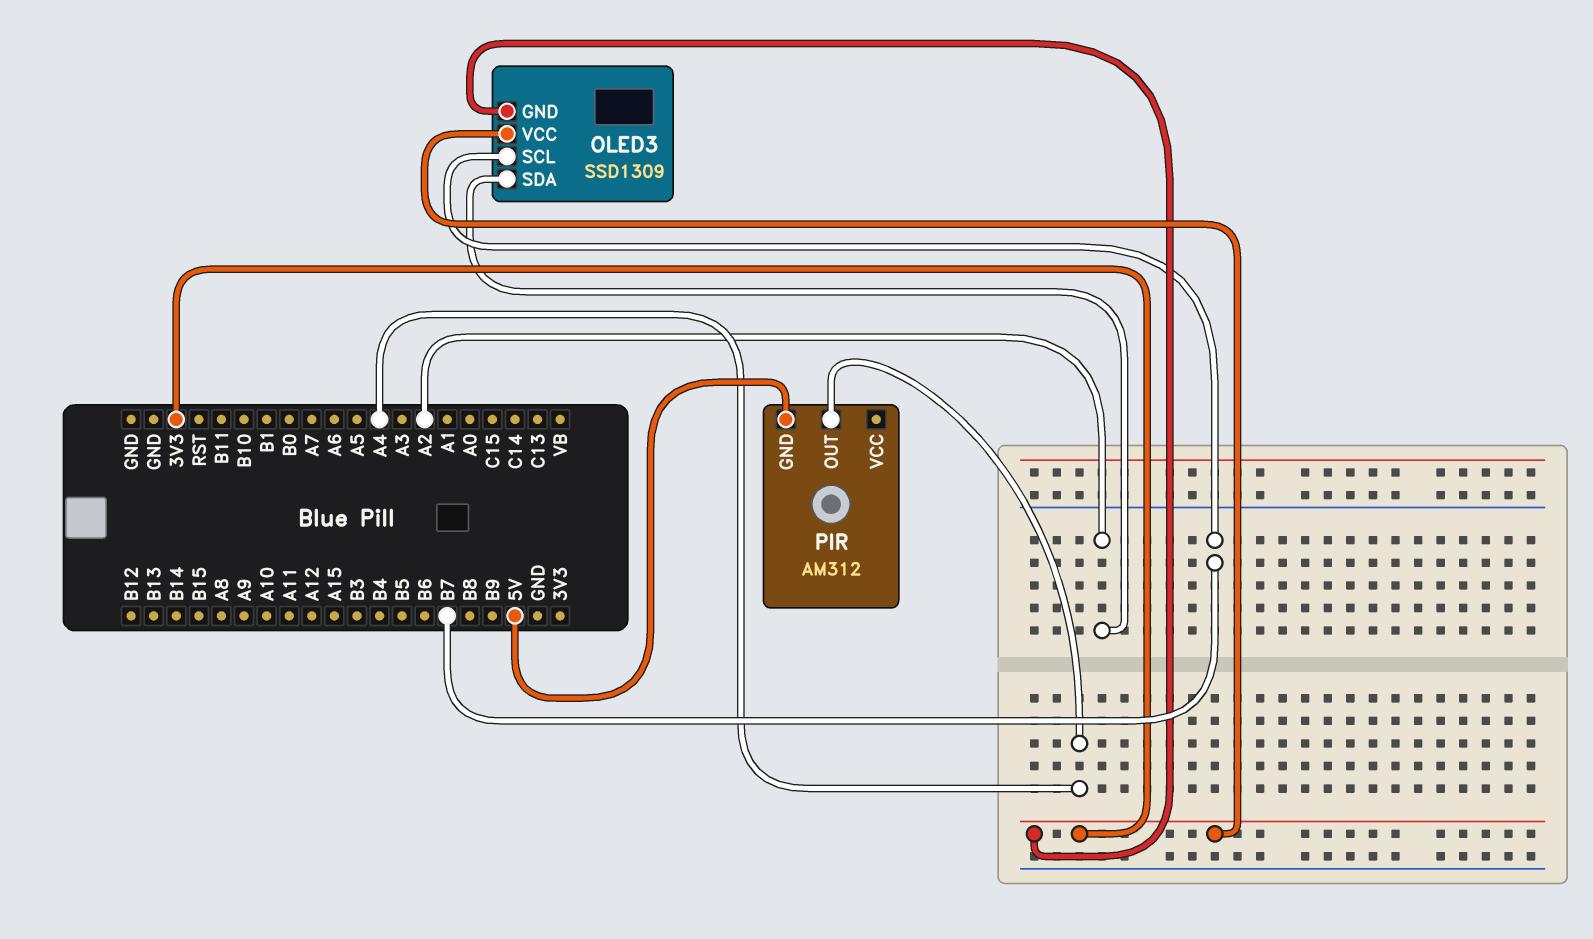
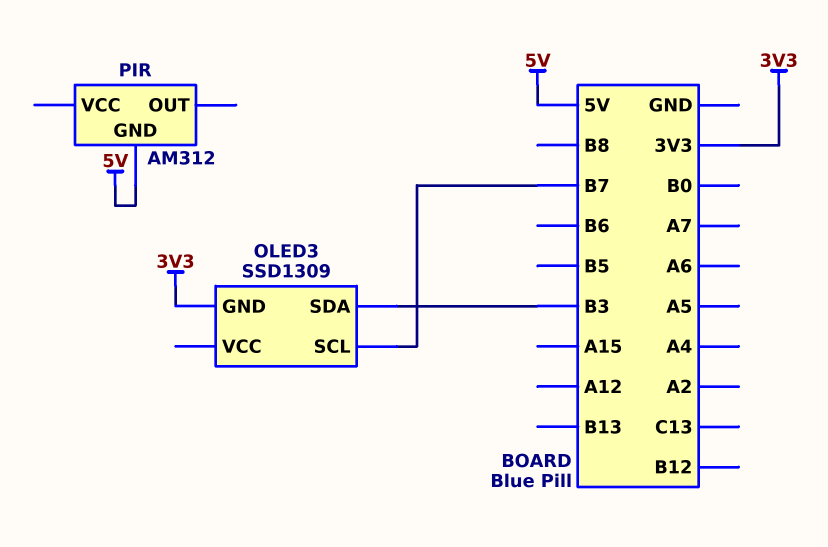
OLED3 pin SDA: A2 -> B3
OLED3 pin VCC: 3V3 -> none
PIR pin OUT: A4 -> none

